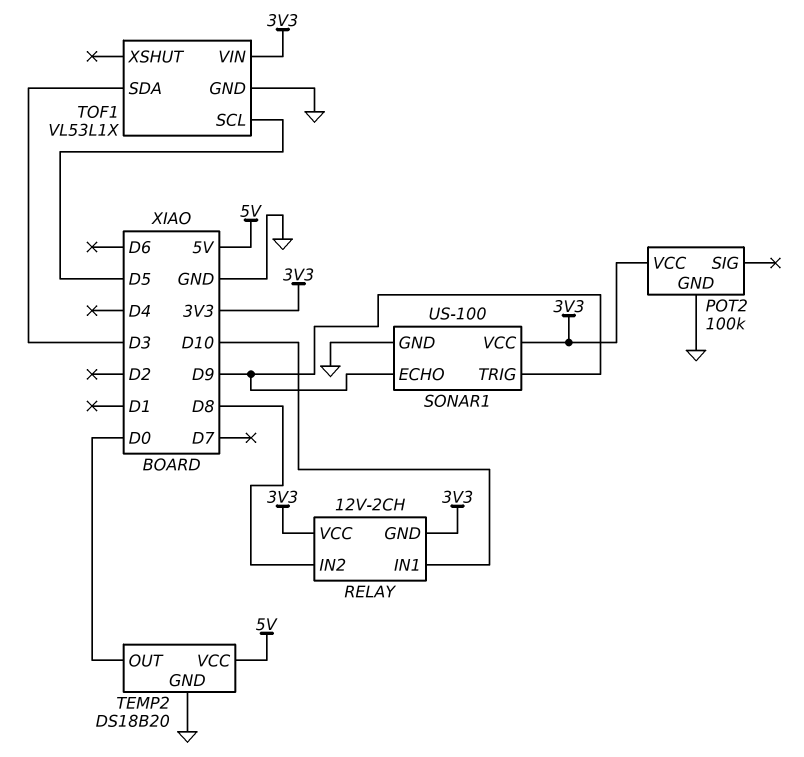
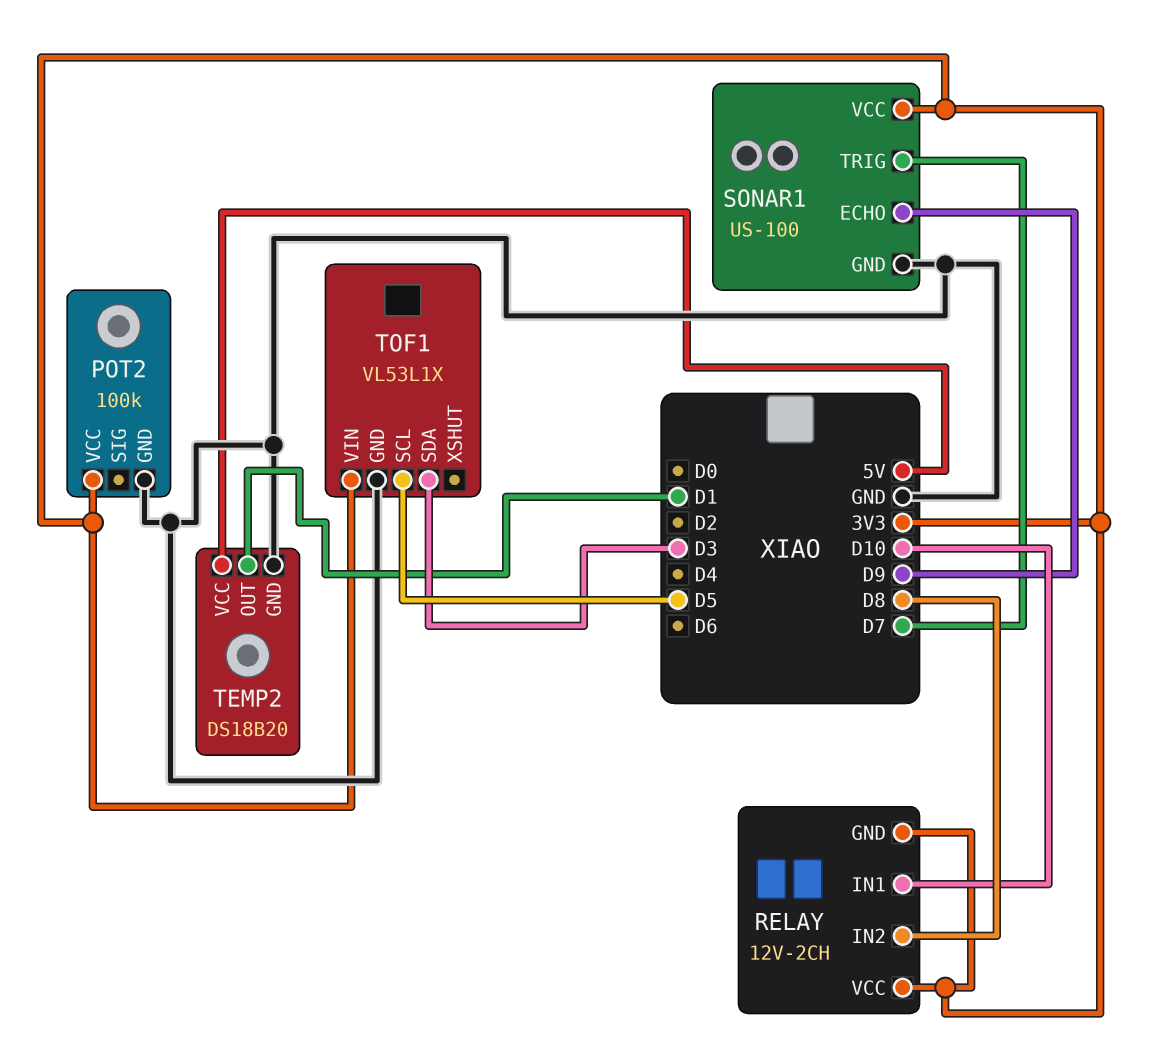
SONAR1 pin TRIG: D9 -> D7
TEMP2 pin OUT: D0 -> D1

